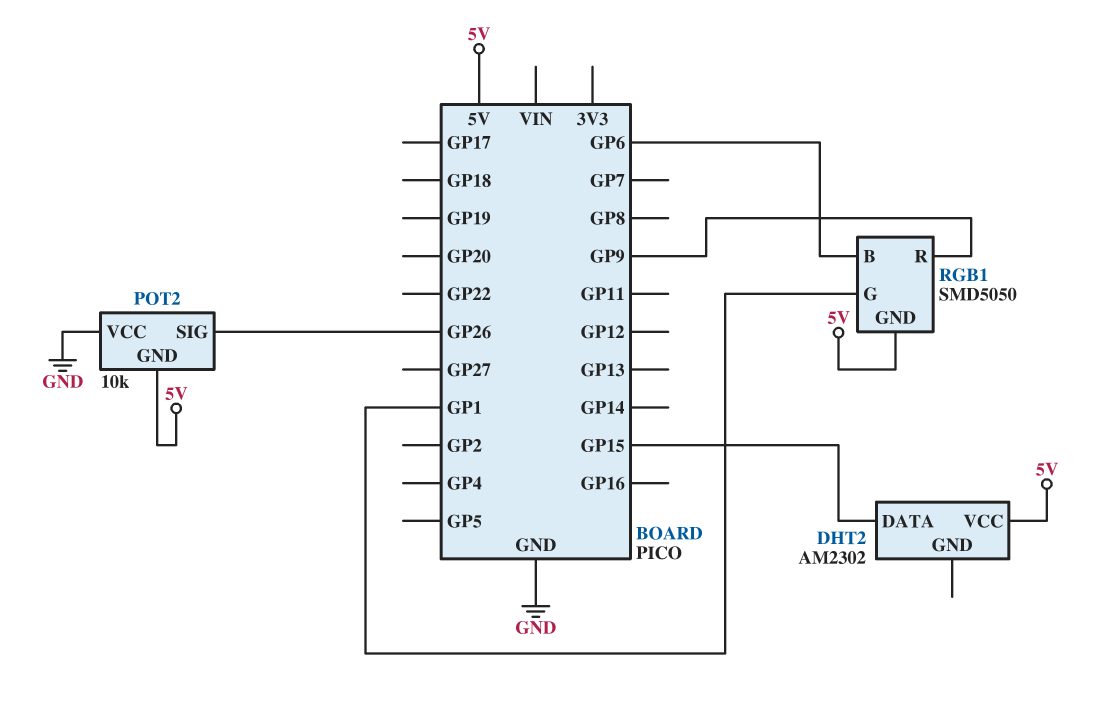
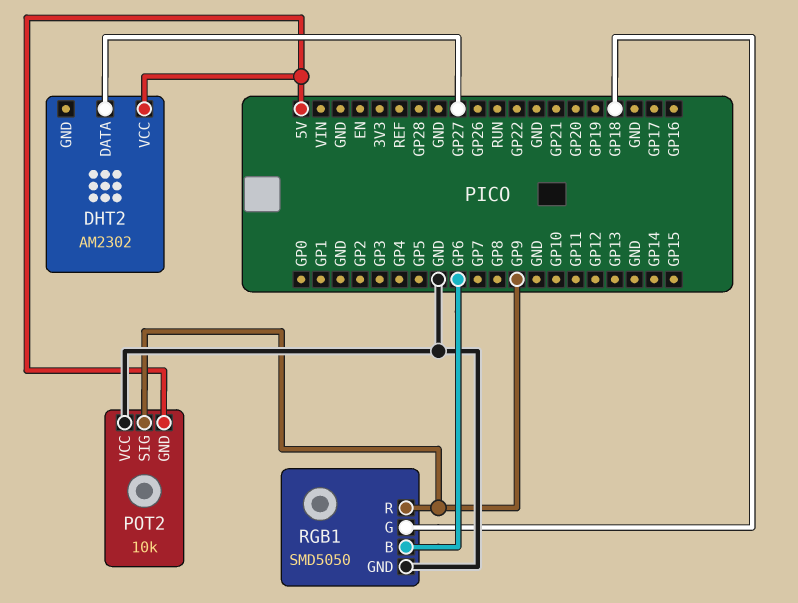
DHT2 pin DATA: GP15 -> GP27
POT2 pin SIG: GP26 -> GP9
RGB1 pin G: GP1 -> GP18
RGB1 pin GND: 5V -> GND

